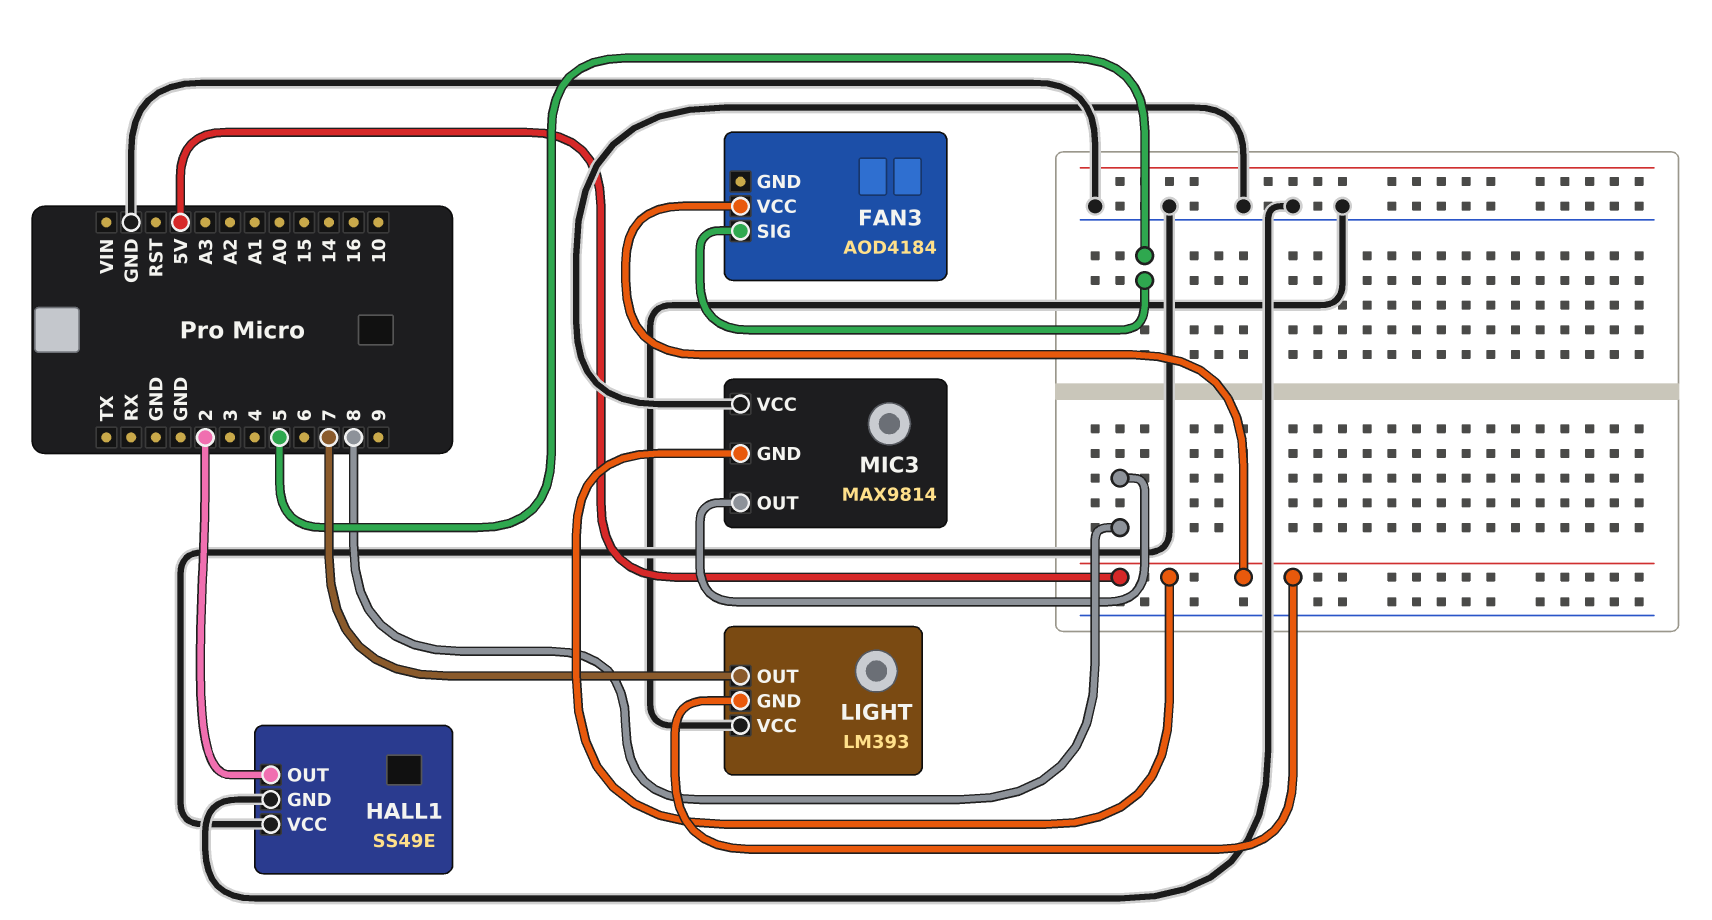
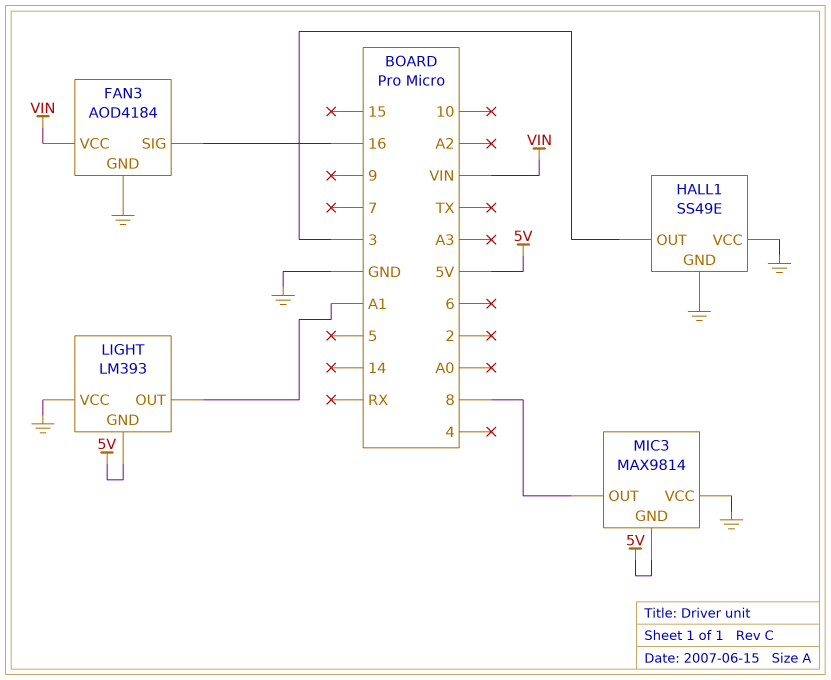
FAN3 pin GND: none -> GND
FAN3 pin SIG: 5 -> 16
FAN3 pin VCC: 5V -> VIN
HALL1 pin OUT: 2 -> 3
LIGHT pin OUT: 7 -> A1

